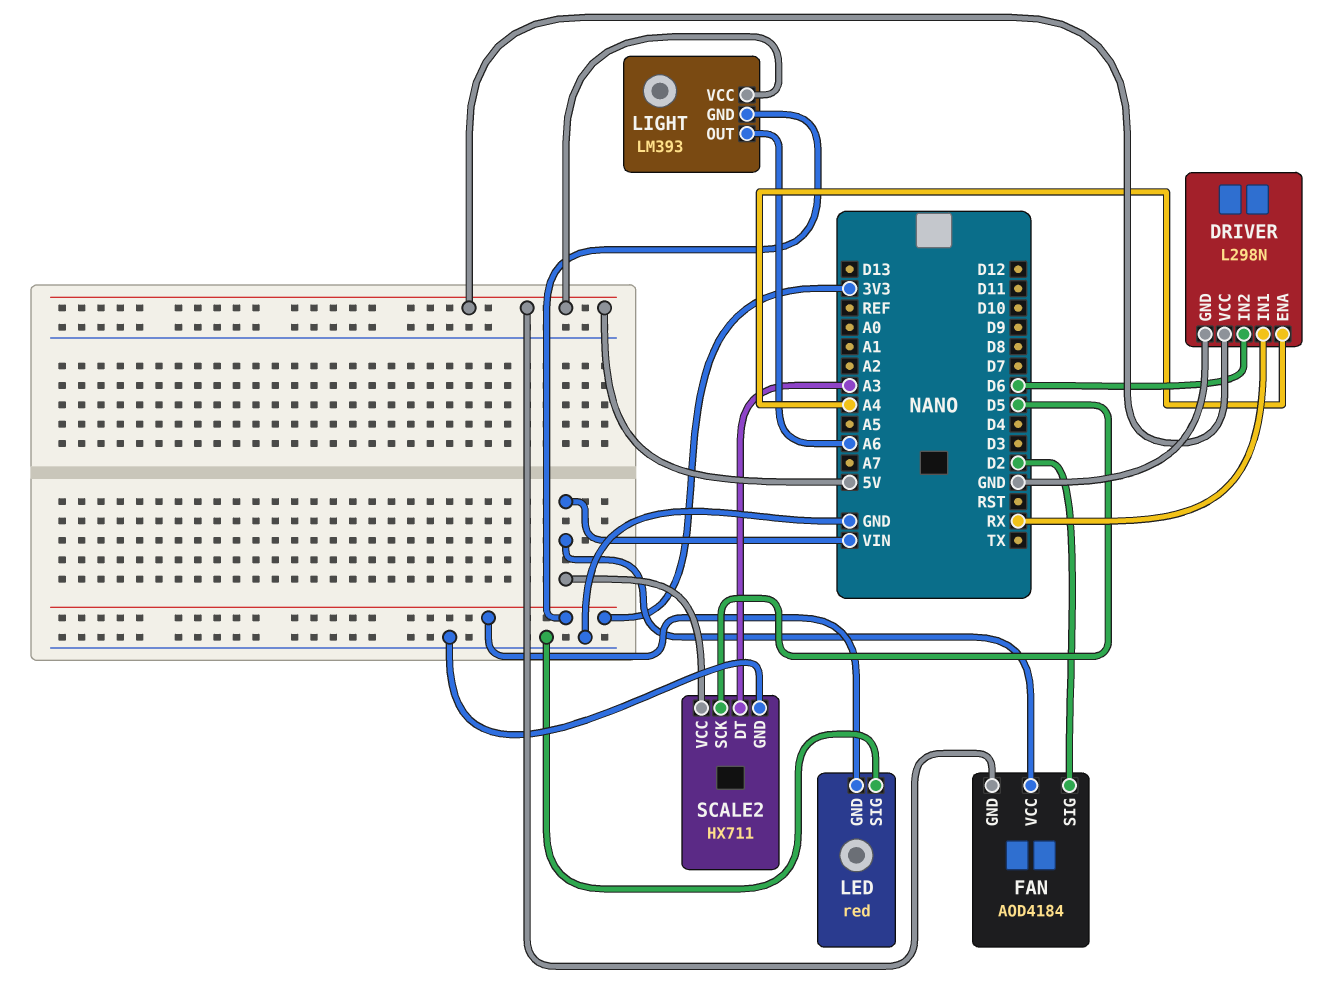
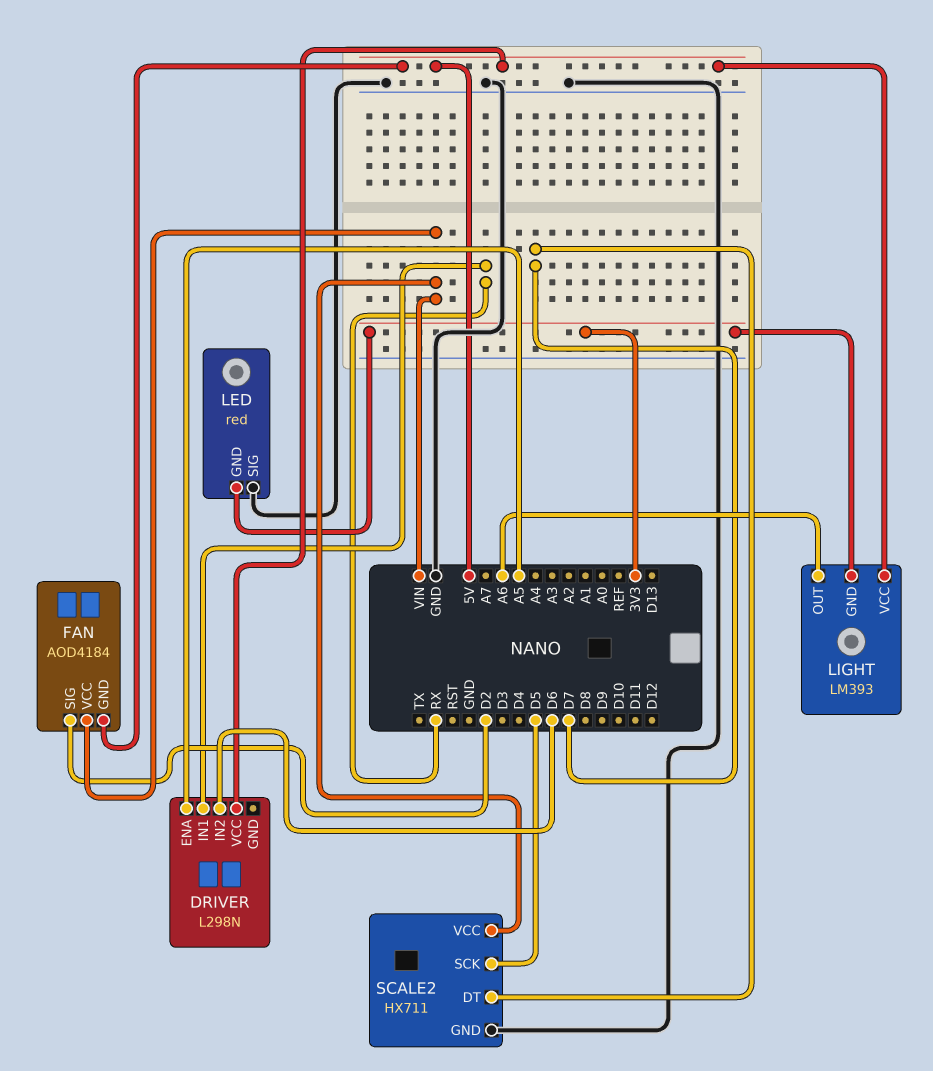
DRIVER pin ENA: A4 -> A5
DRIVER pin GND: GND -> none
SCALE2 pin DT: A3 -> D7

